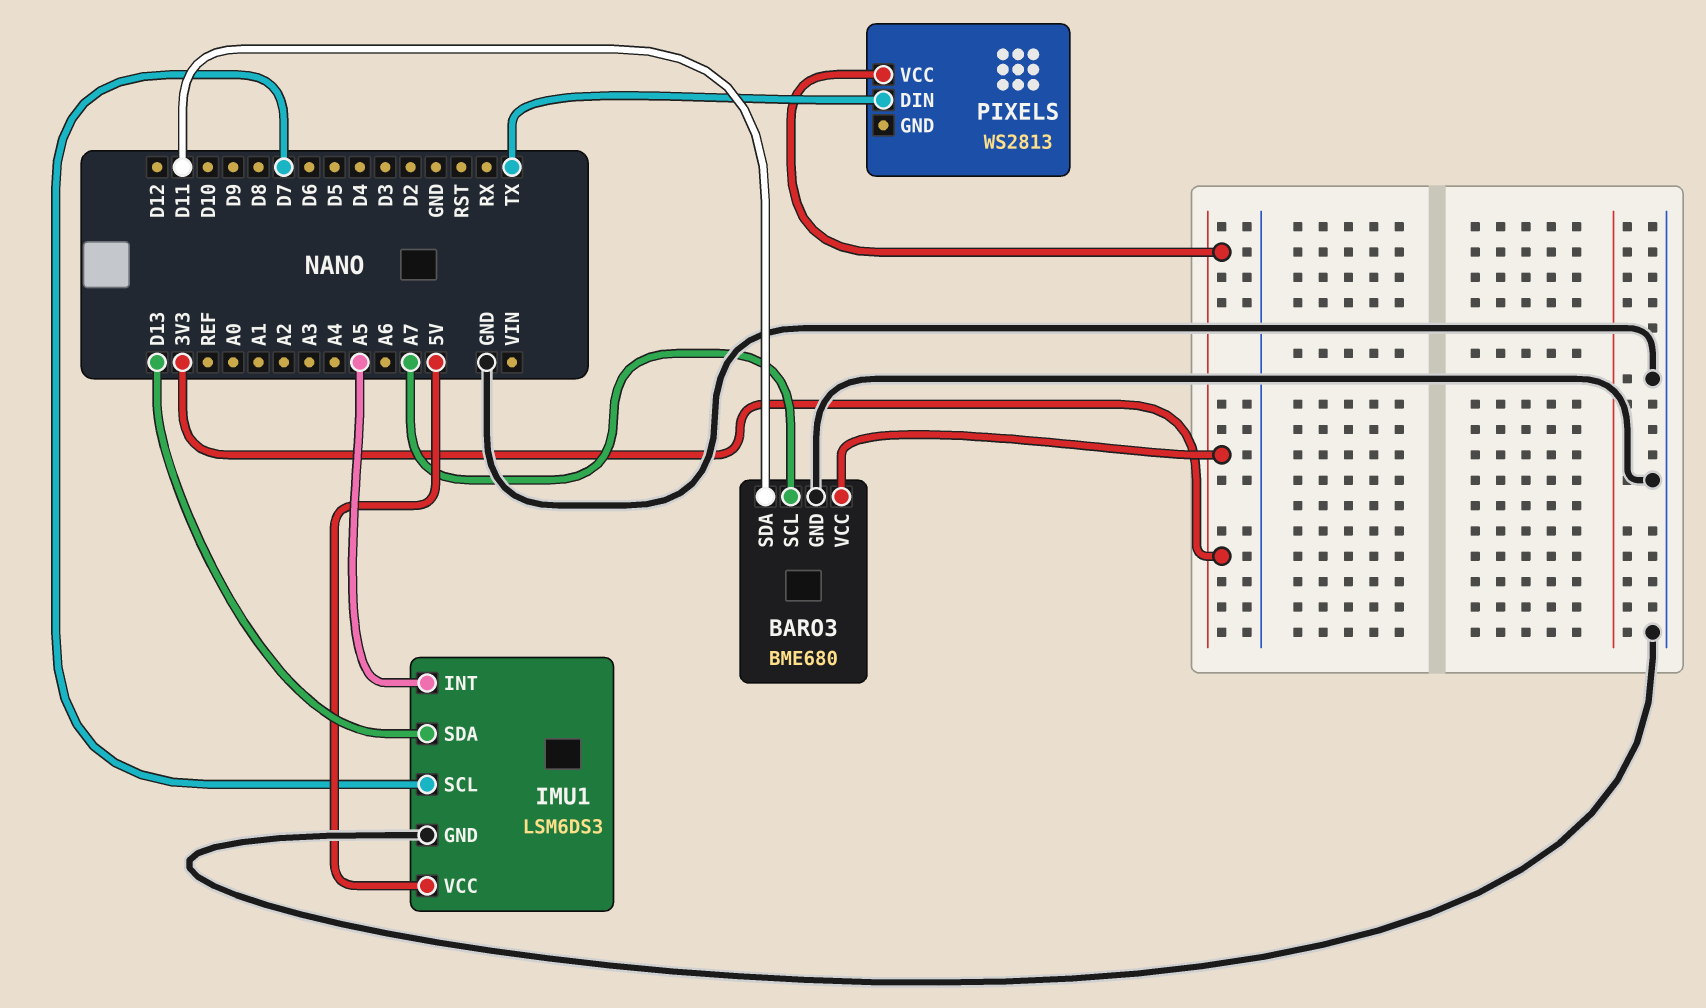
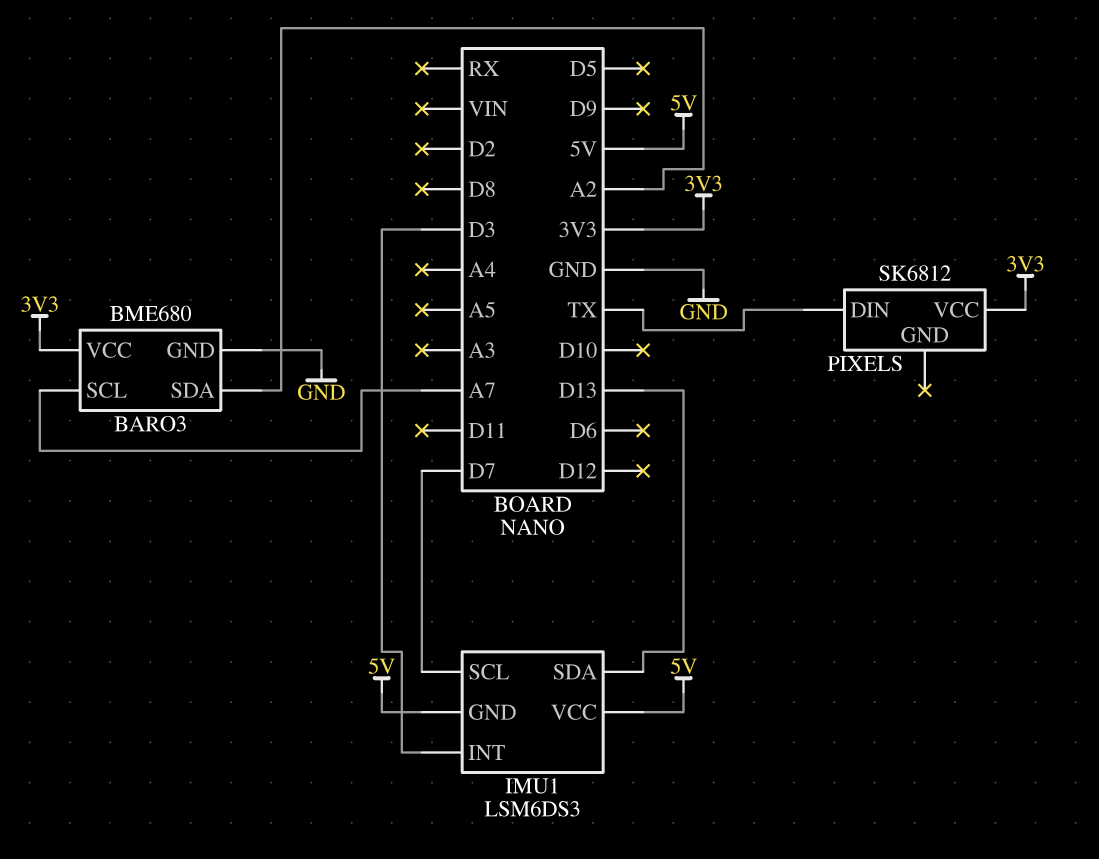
BARO3 pin SDA: D11 -> A2
IMU1 pin GND: GND -> 5V
IMU1 pin INT: A5 -> D3
PIXELS: WS2813 -> SK6812

